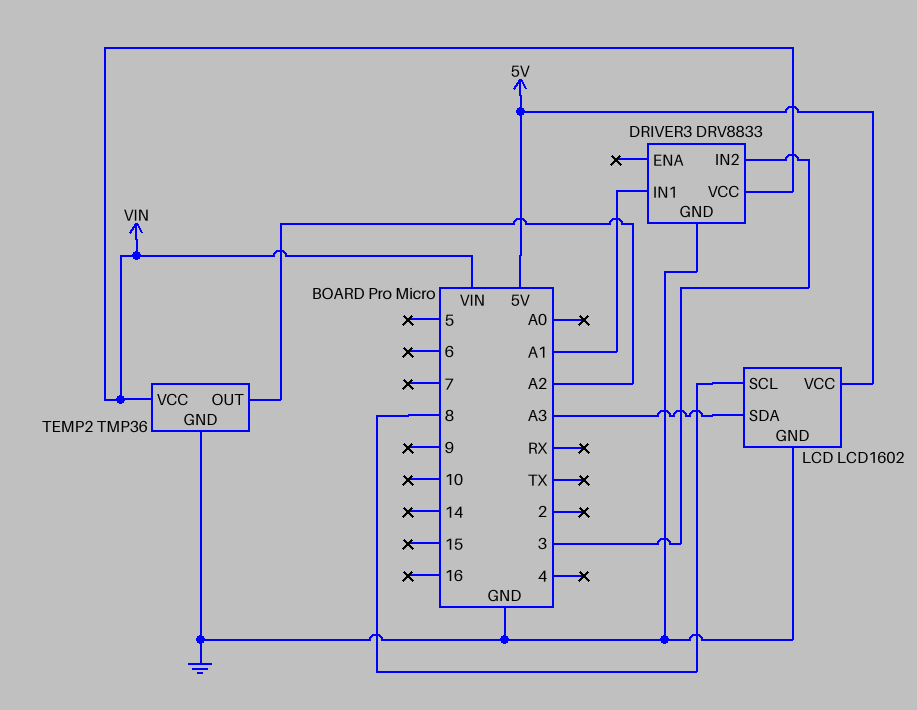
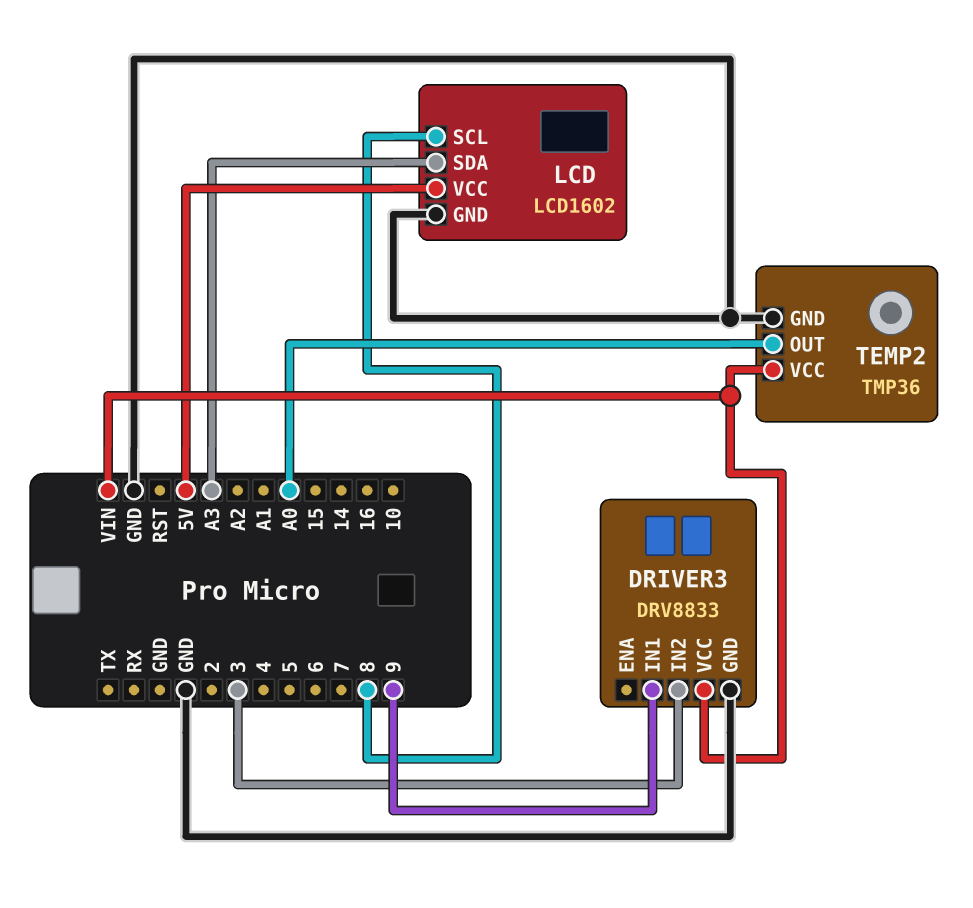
DRIVER3 pin IN1: A1 -> 9
TEMP2 pin OUT: A2 -> A0

